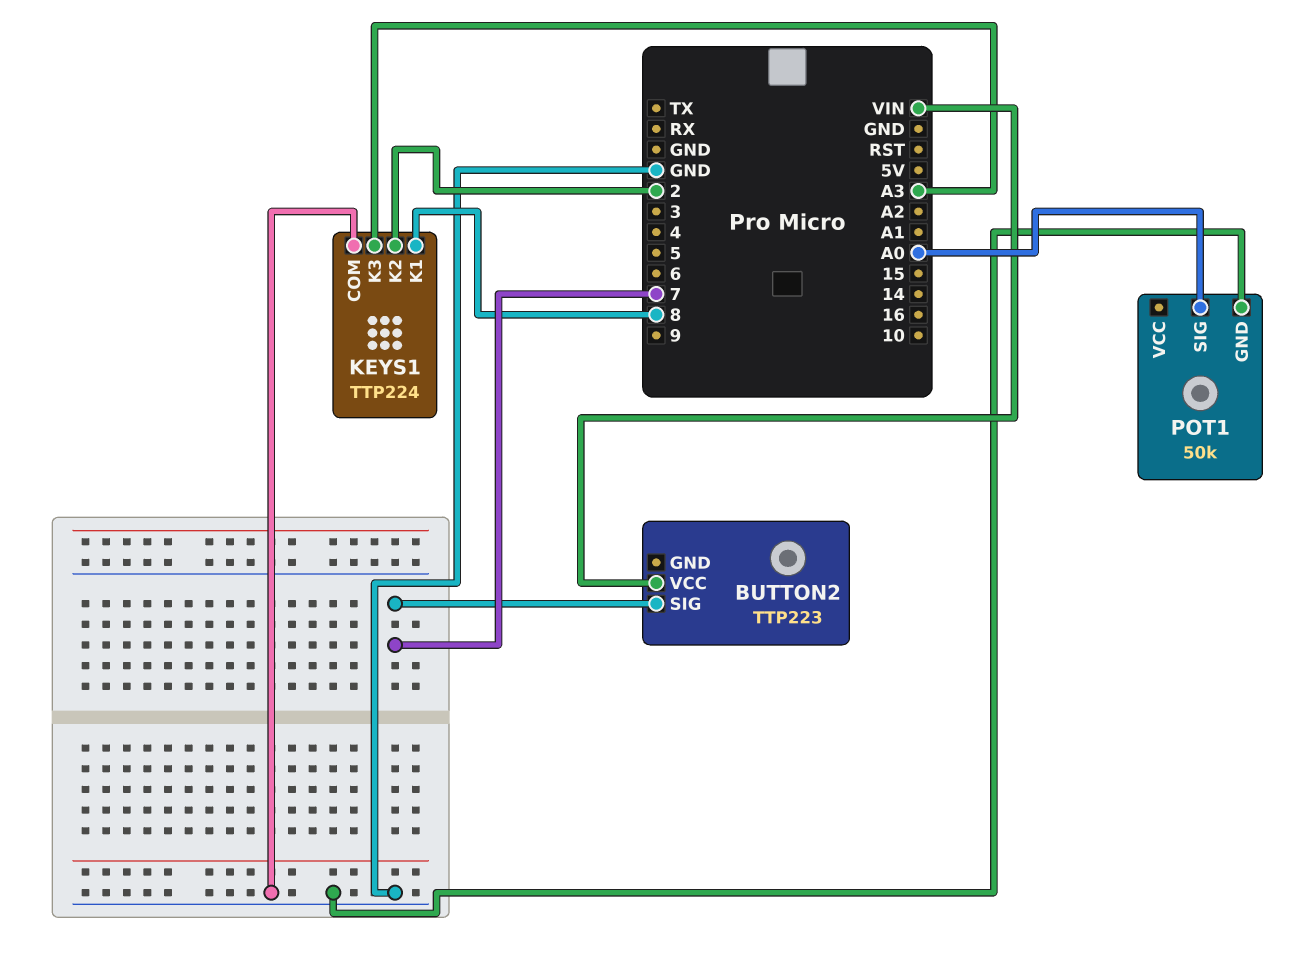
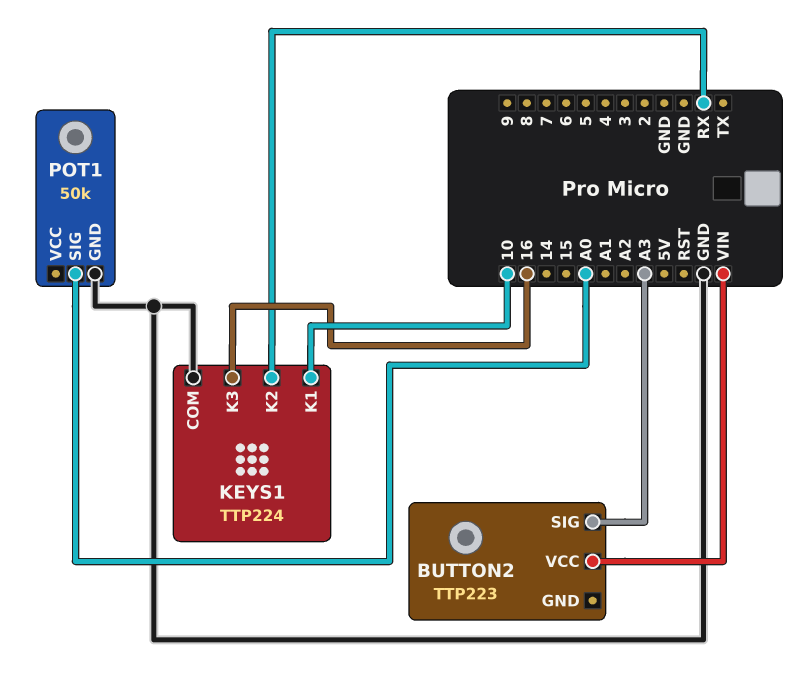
BUTTON2 pin SIG: 7 -> A3
KEYS1 pin K1: 8 -> 10
KEYS1 pin K2: 2 -> RX
KEYS1 pin K3: A3 -> 16

